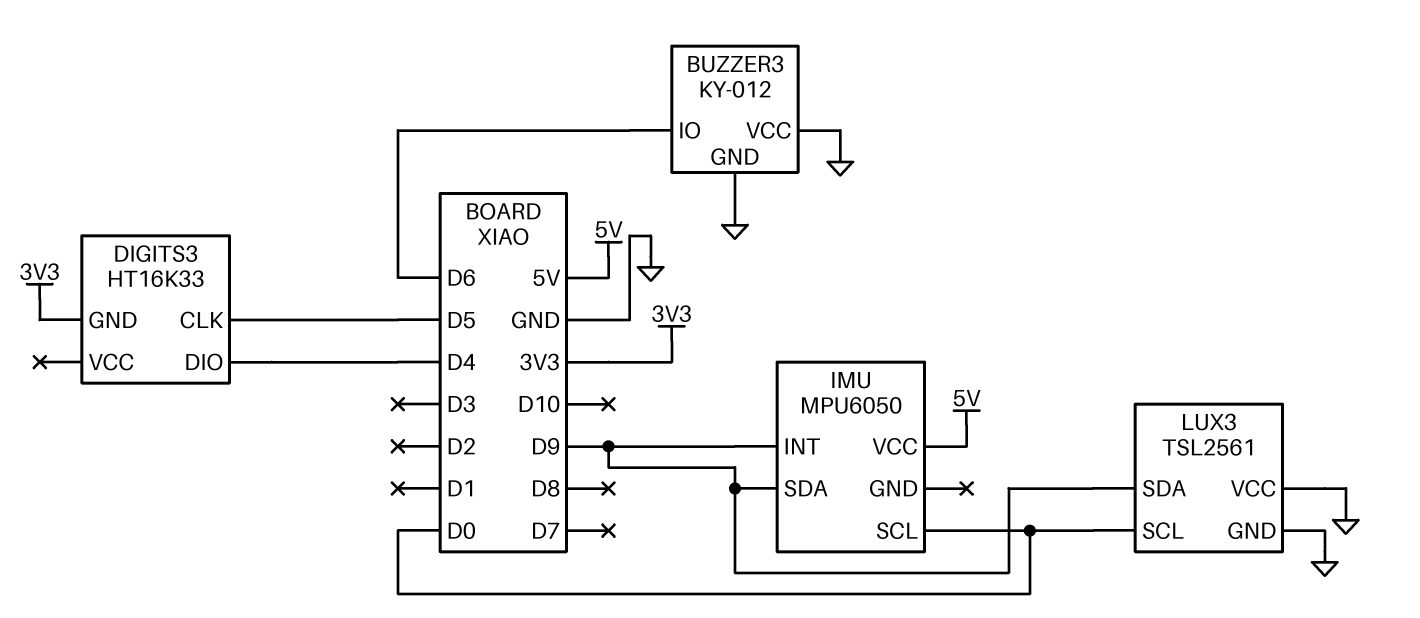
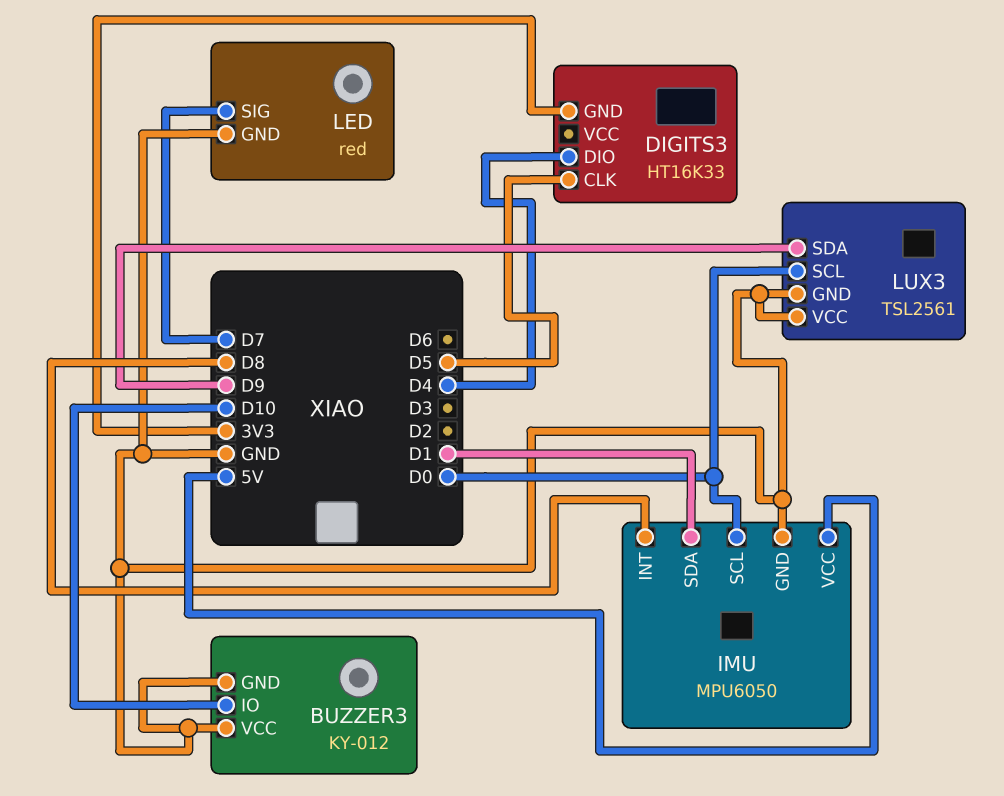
BUZZER3 pin IO: D6 -> D10
IMU pin GND: none -> GND
IMU pin INT: D9 -> D8
IMU pin SDA: D9 -> D1
LED: none -> red
LED pin GND: none -> GND
LED pin SIG: none -> D7

